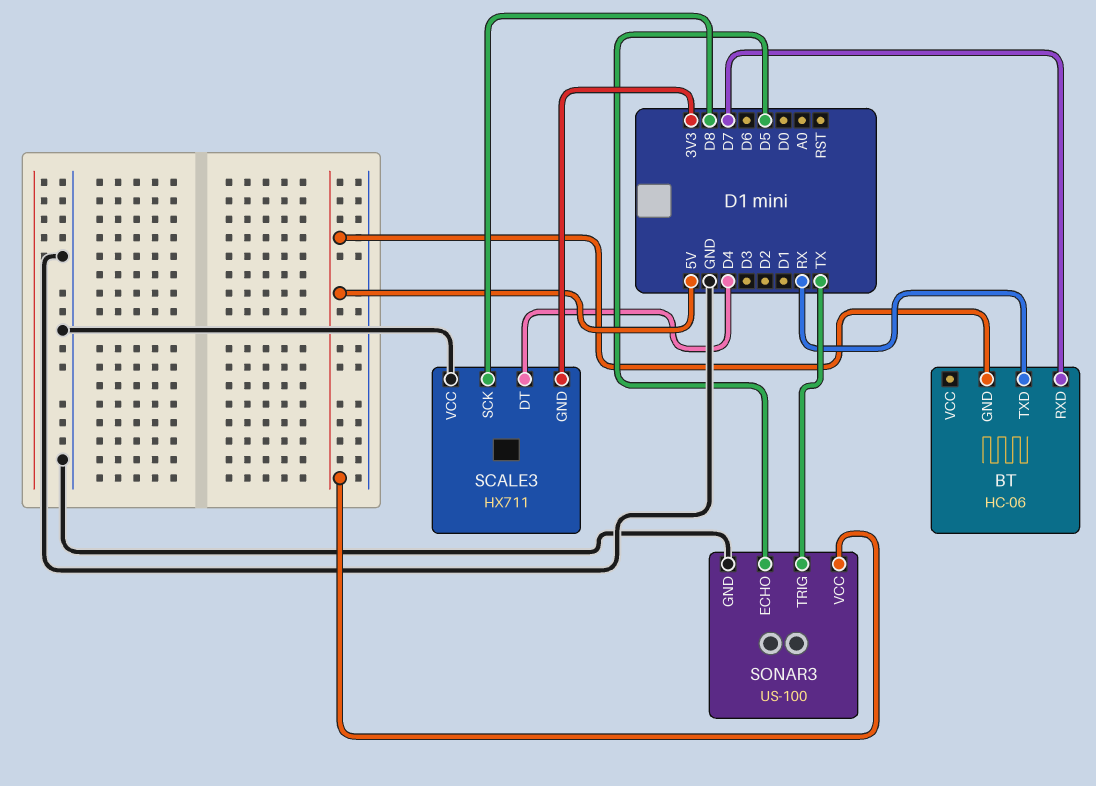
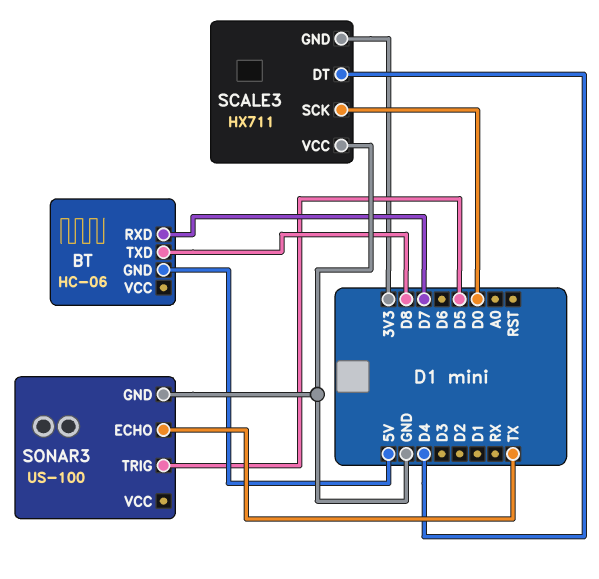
BT pin TXD: RX -> D8
SCALE3 pin SCK: D8 -> D0
SONAR3 pin ECHO: D5 -> TX
SONAR3 pin TRIG: TX -> D5
SONAR3 pin VCC: 5V -> none

